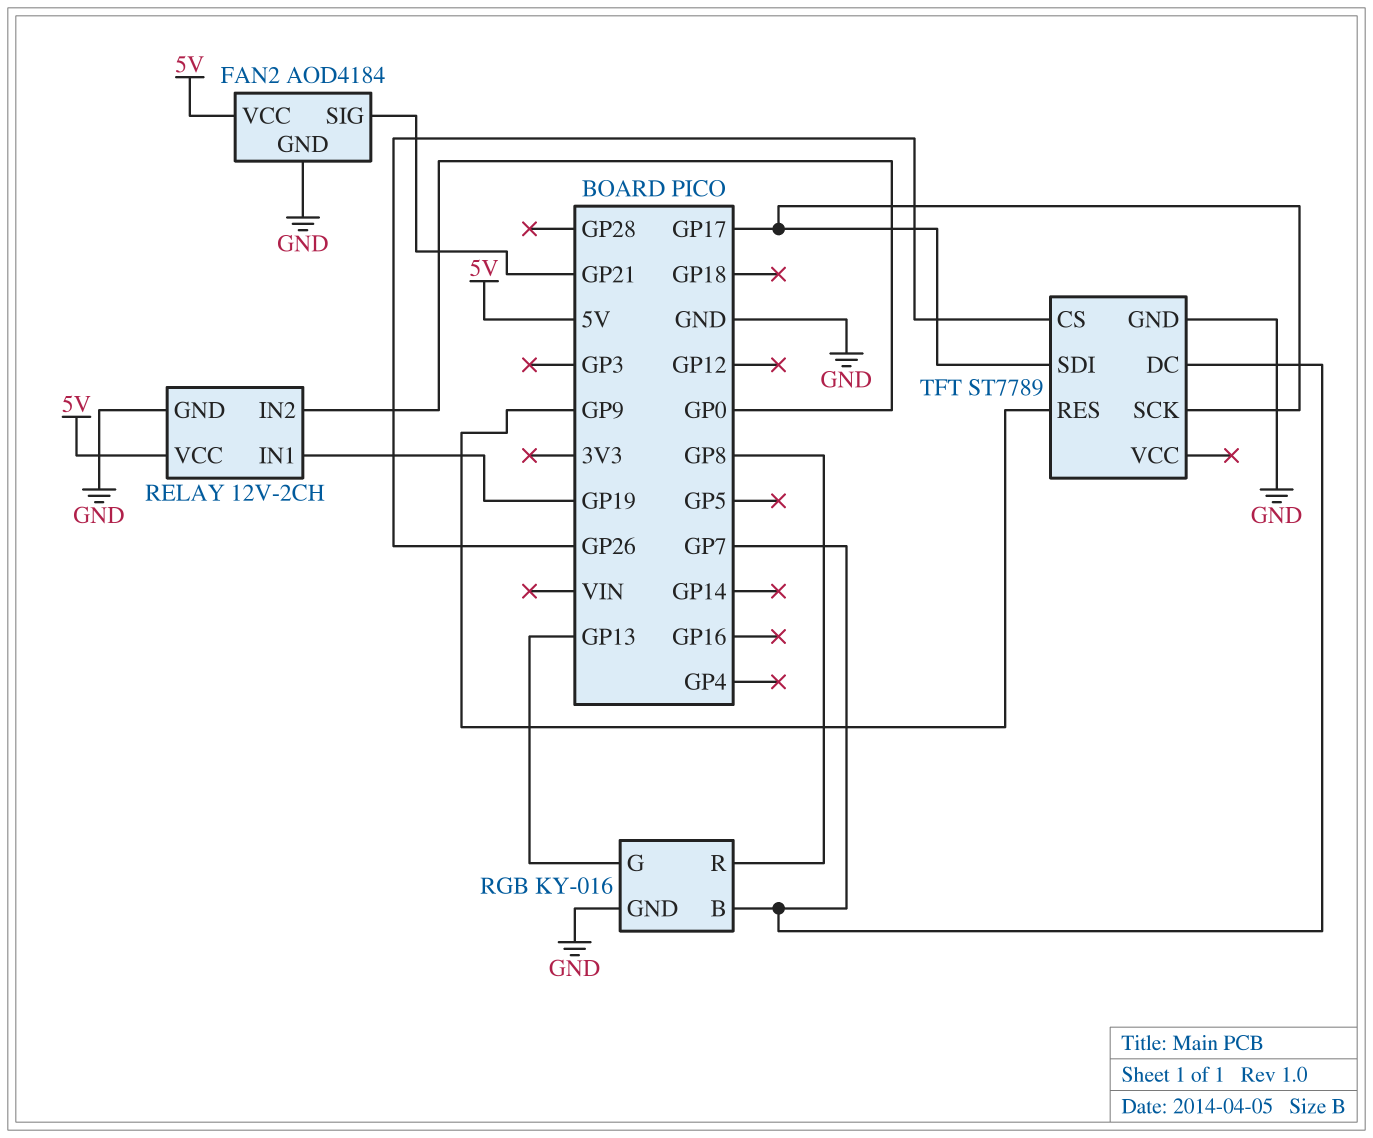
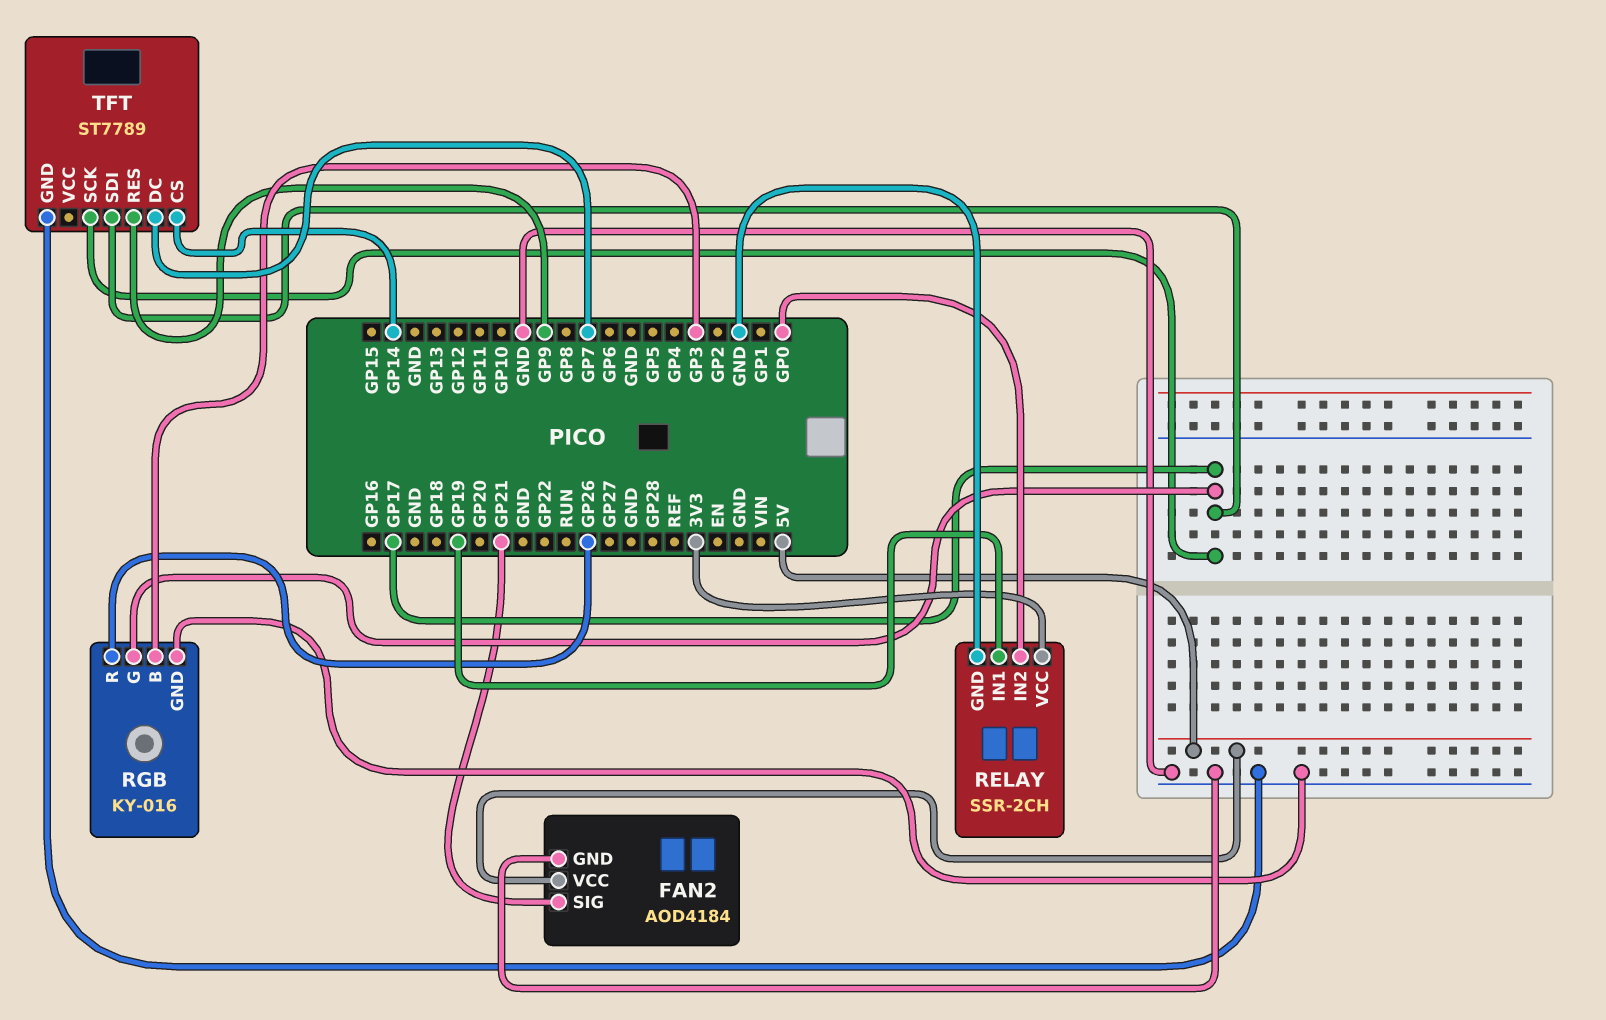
RELAY: 12V-2CH -> SSR-2CH
RELAY pin VCC: 5V -> 3V3
RGB pin B: GP7 -> GP3
RGB pin G: GP13 -> GP17
RGB pin R: GP8 -> GP26
TFT pin CS: GP26 -> GP14

